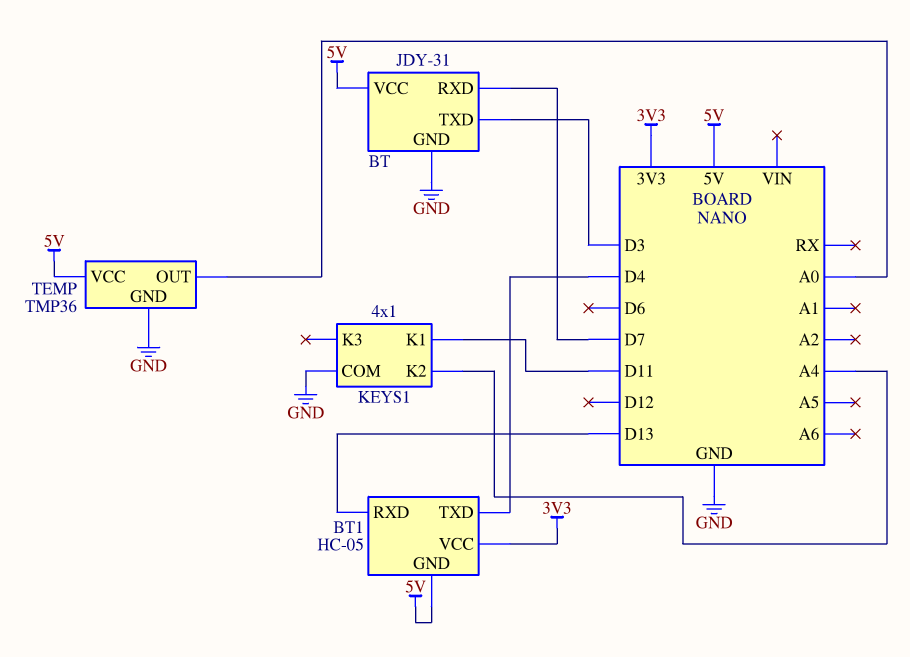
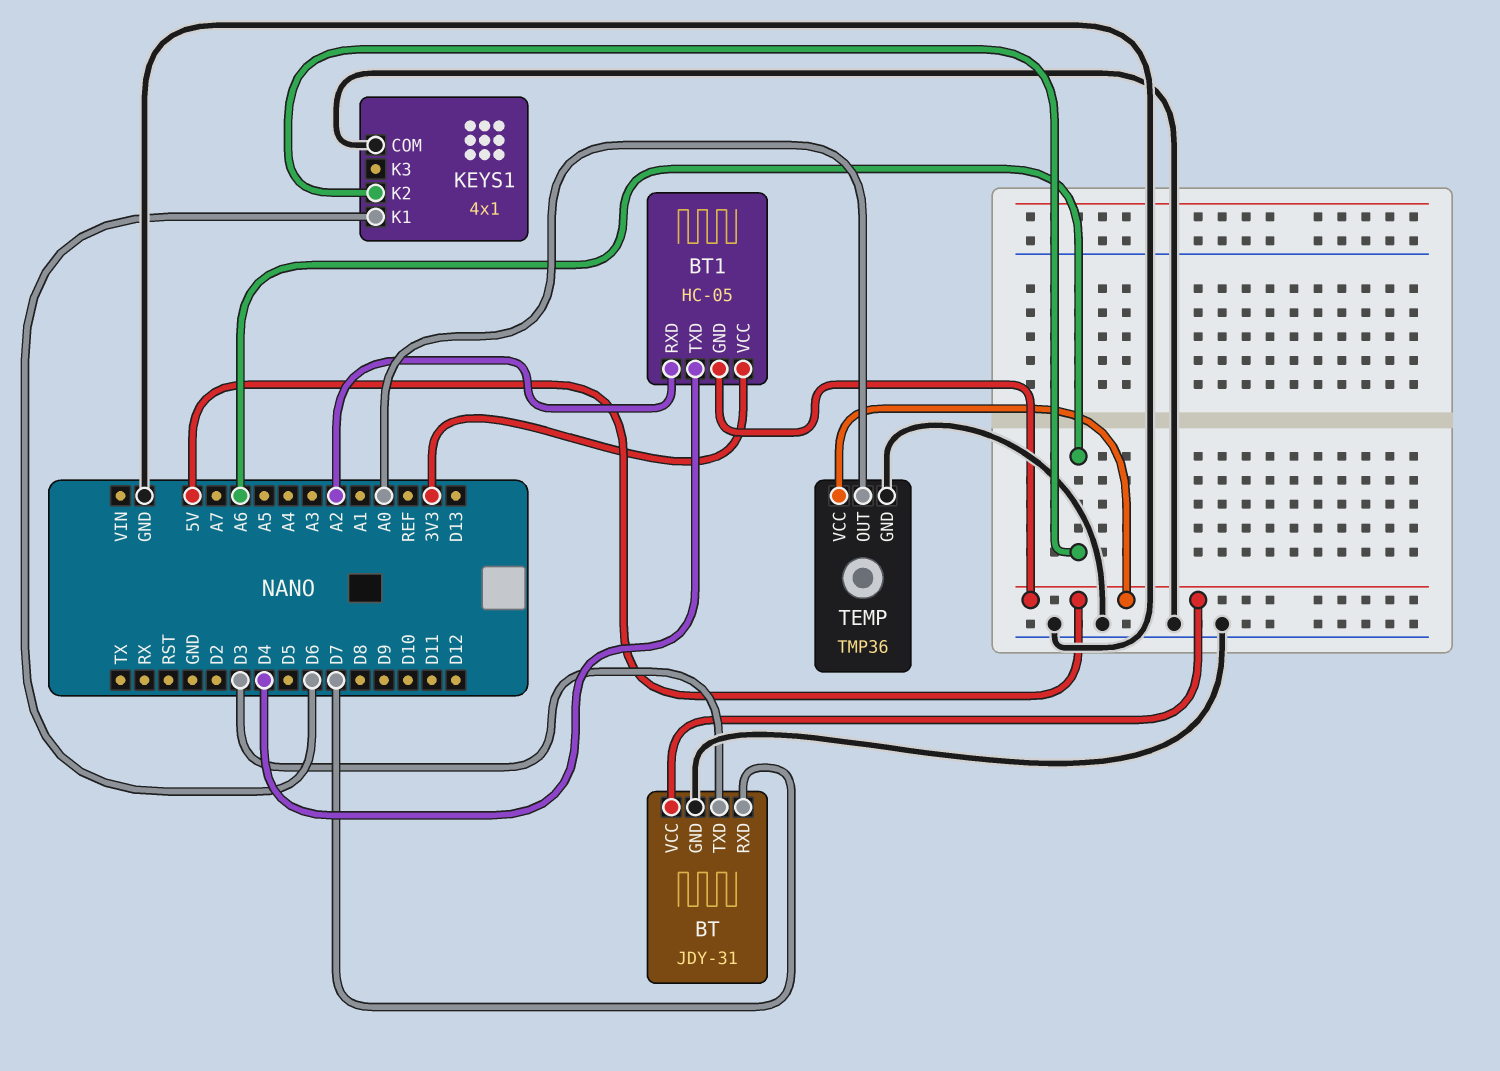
BT1 pin RXD: D13 -> A2
KEYS1 pin K1: D11 -> D6
KEYS1 pin K2: A4 -> A6

